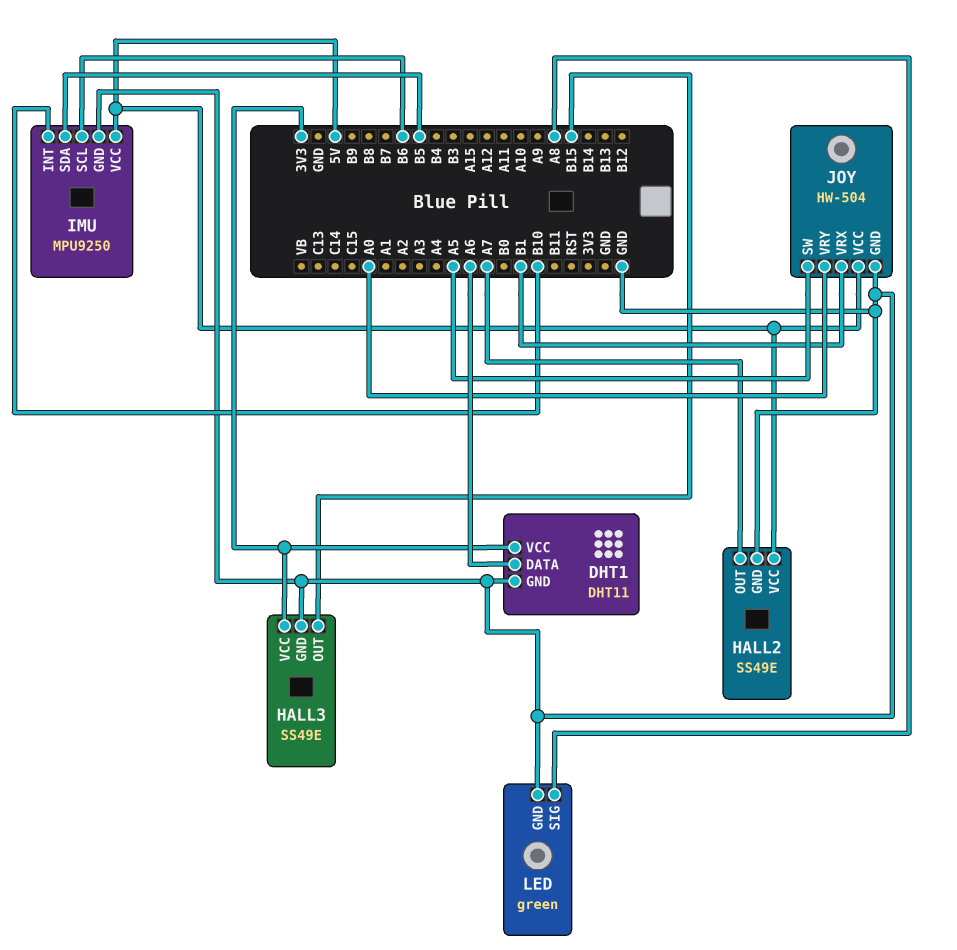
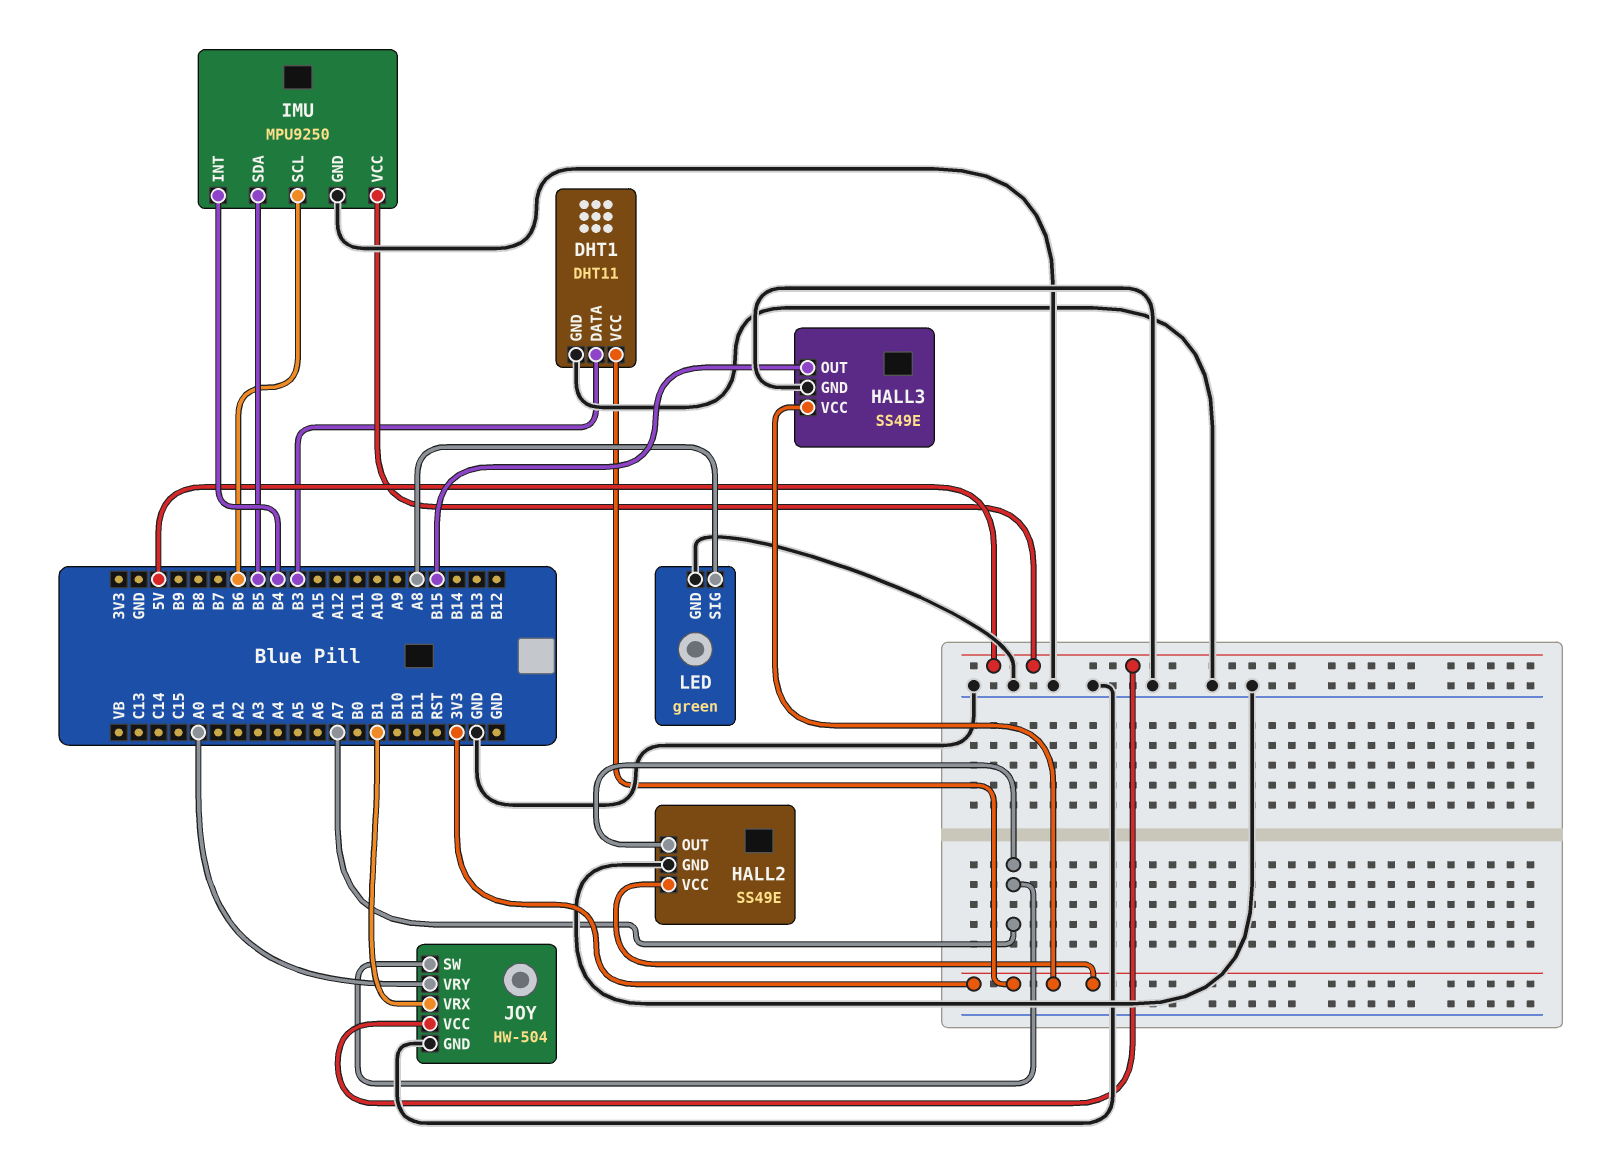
DHT1 pin DATA: A6 -> B3
HALL2 pin VCC: 5V -> 3V3
IMU pin INT: B10 -> B4
JOY pin SW: A5 -> A7

